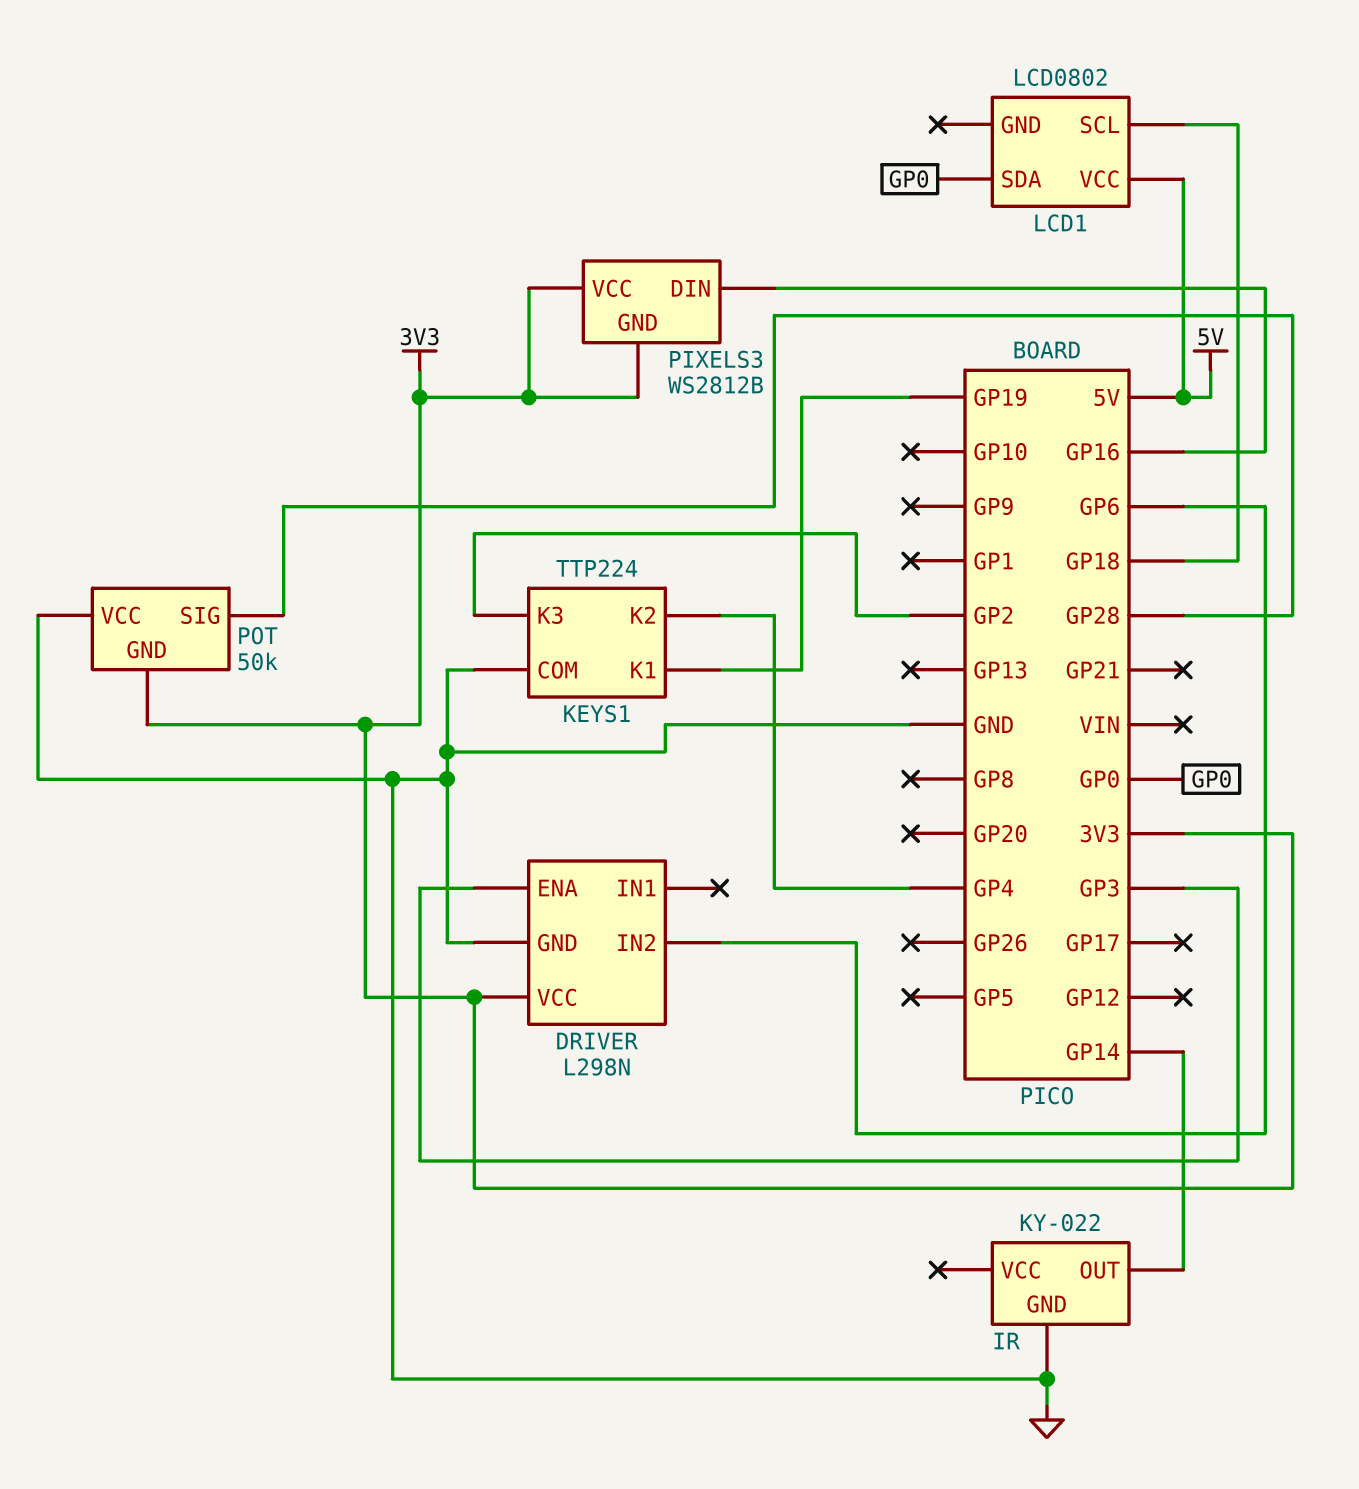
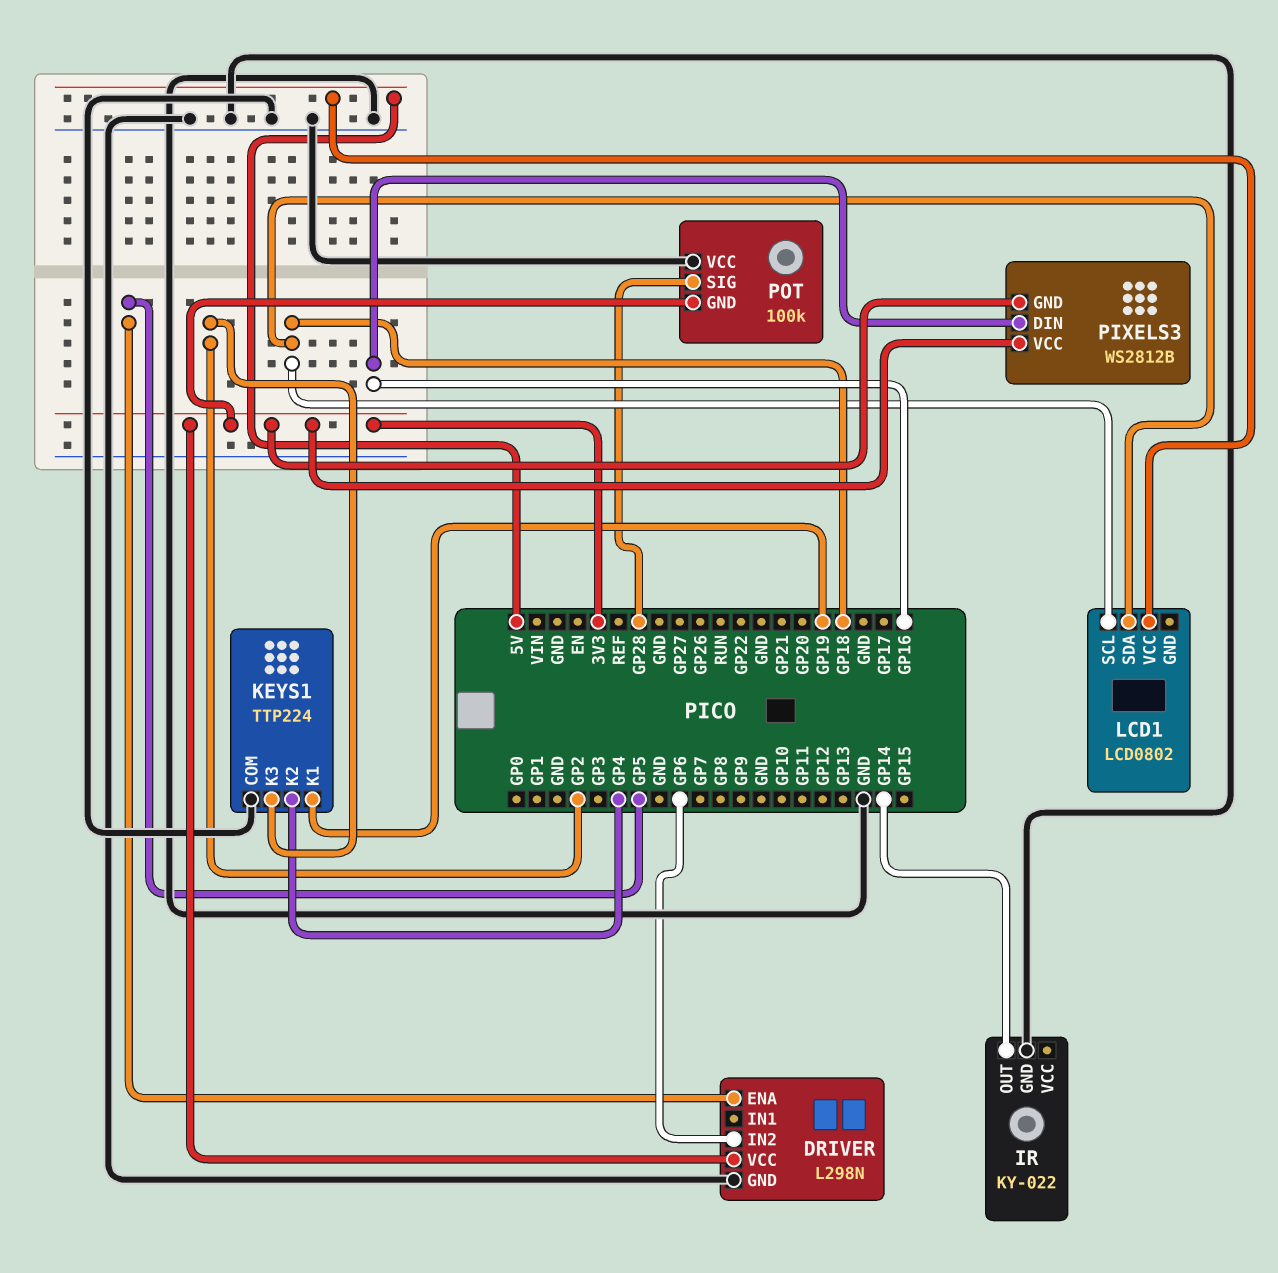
DRIVER pin ENA: GP3 -> GP5
LCD1 pin SDA: GP0 -> GP18
POT: 50k -> 100k

